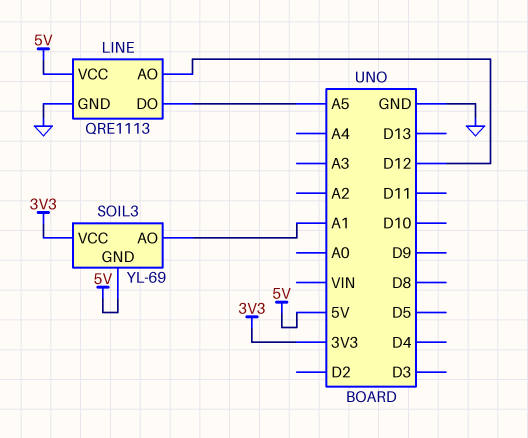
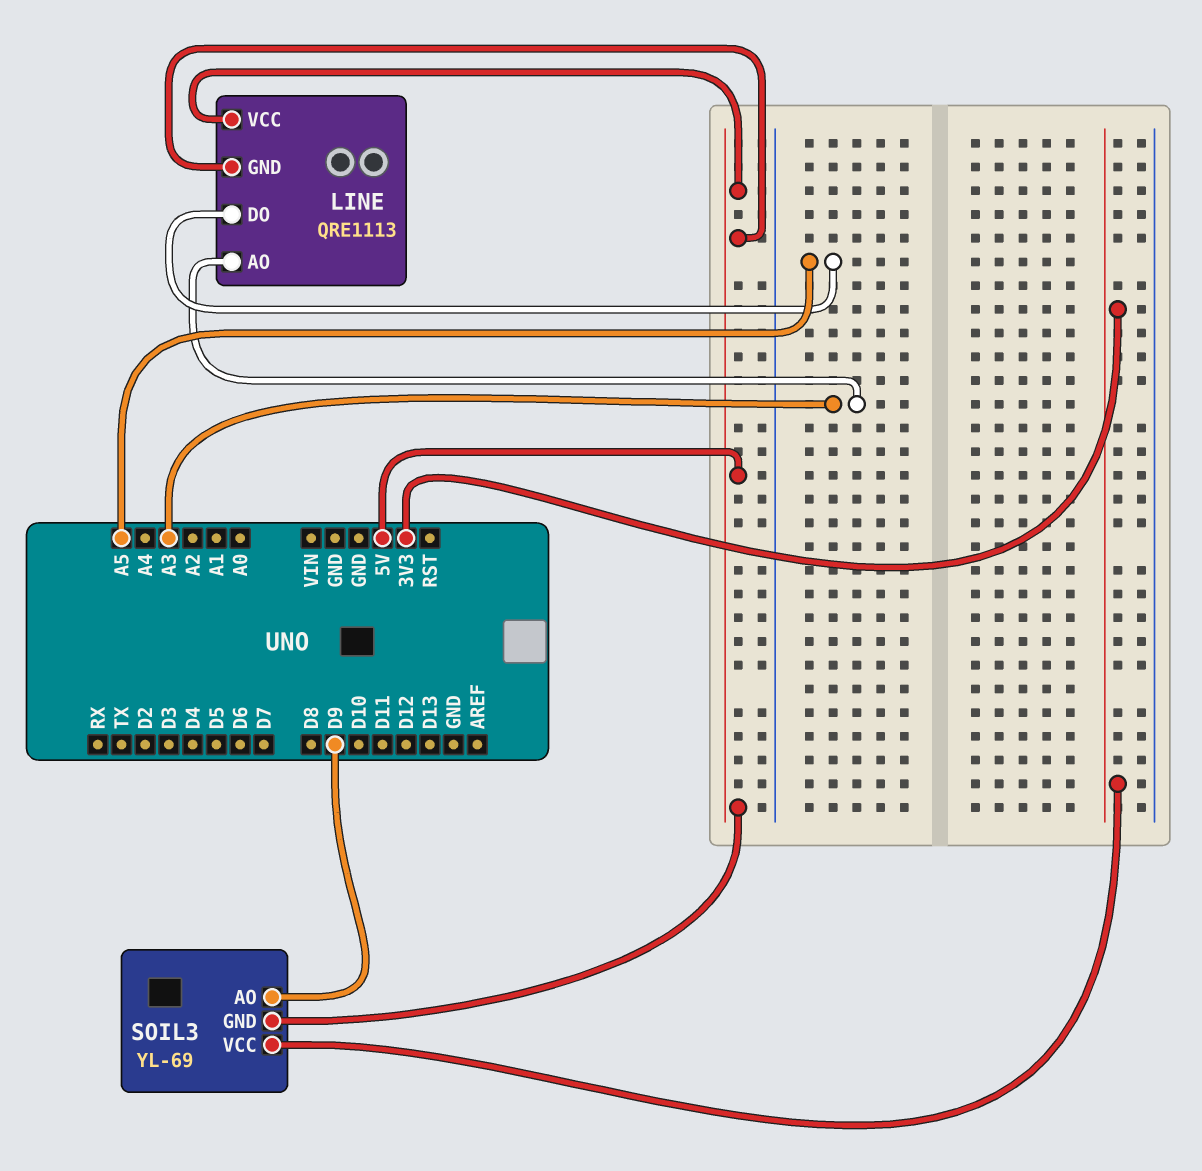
LINE pin AO: D12 -> A3
LINE pin GND: GND -> 5V
SOIL3 pin AO: A1 -> D9

